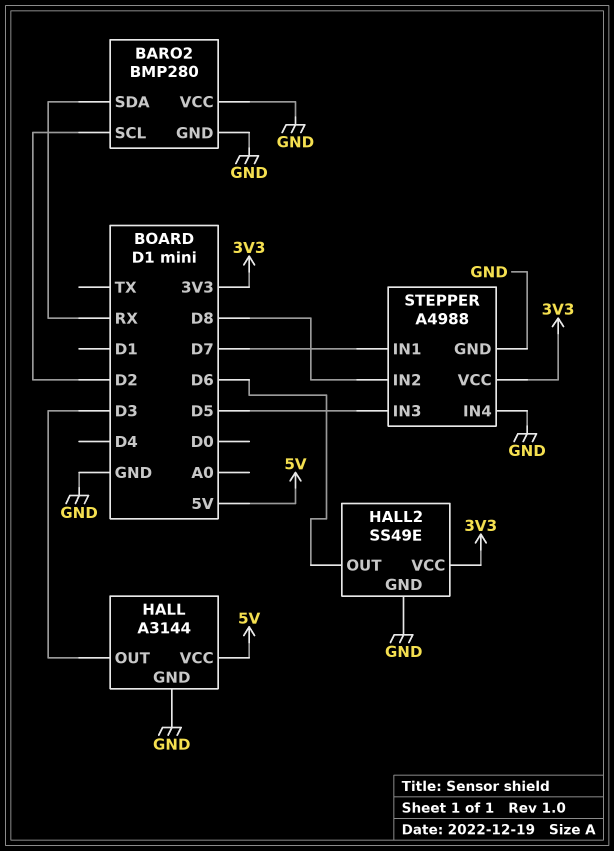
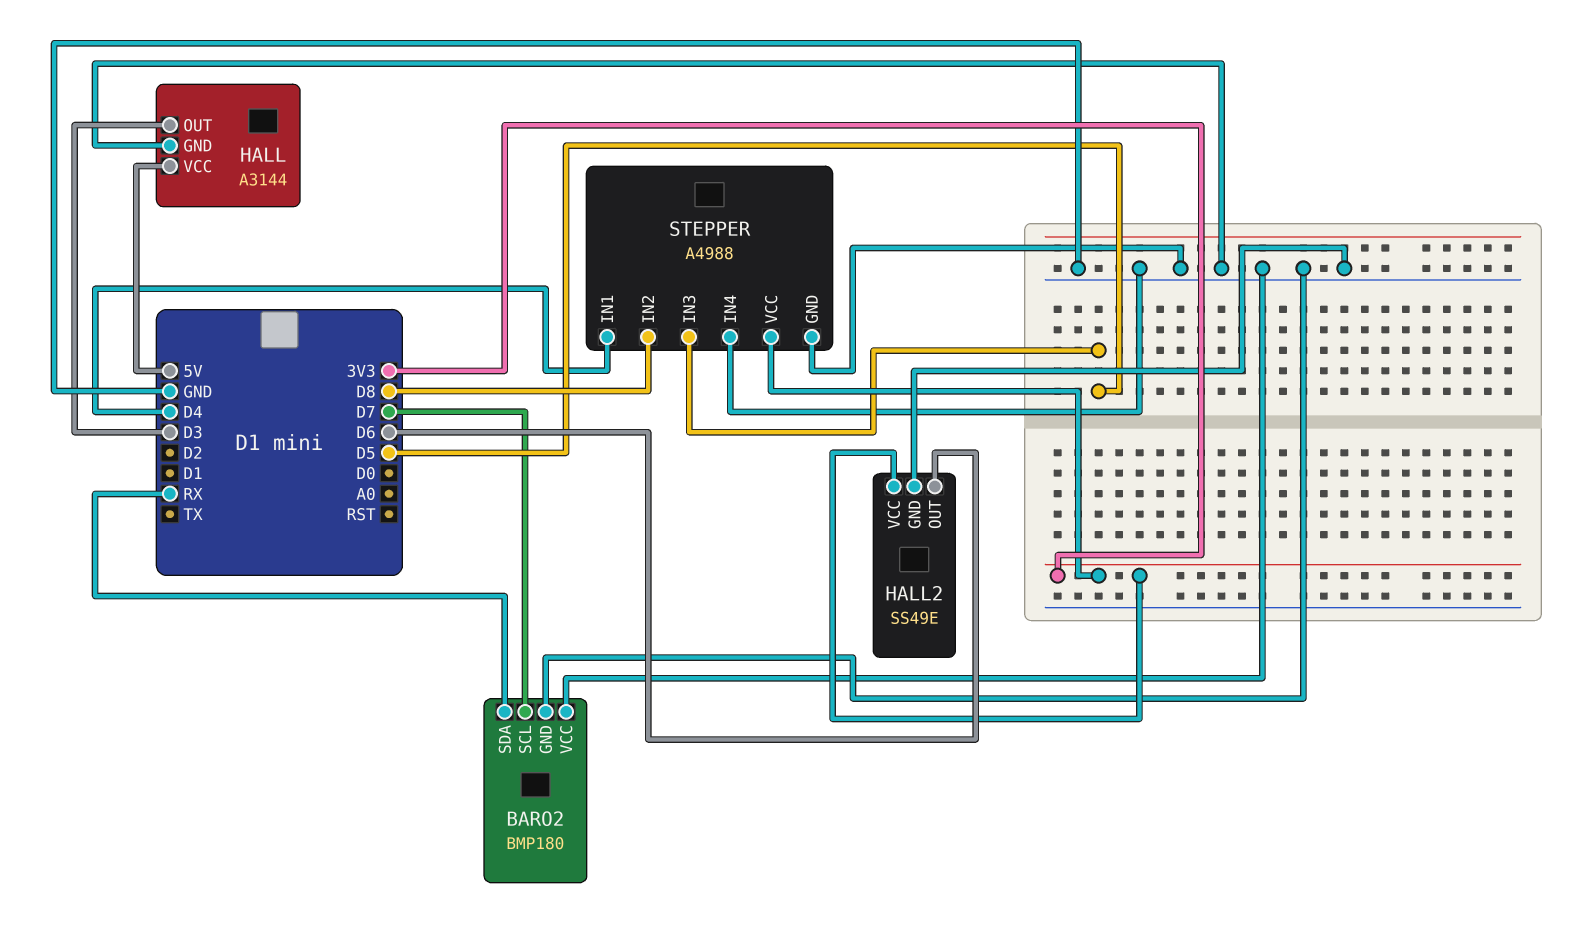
BARO2: BMP280 -> BMP180
BARO2 pin SCL: D2 -> D7
STEPPER pin IN1: D7 -> D4

